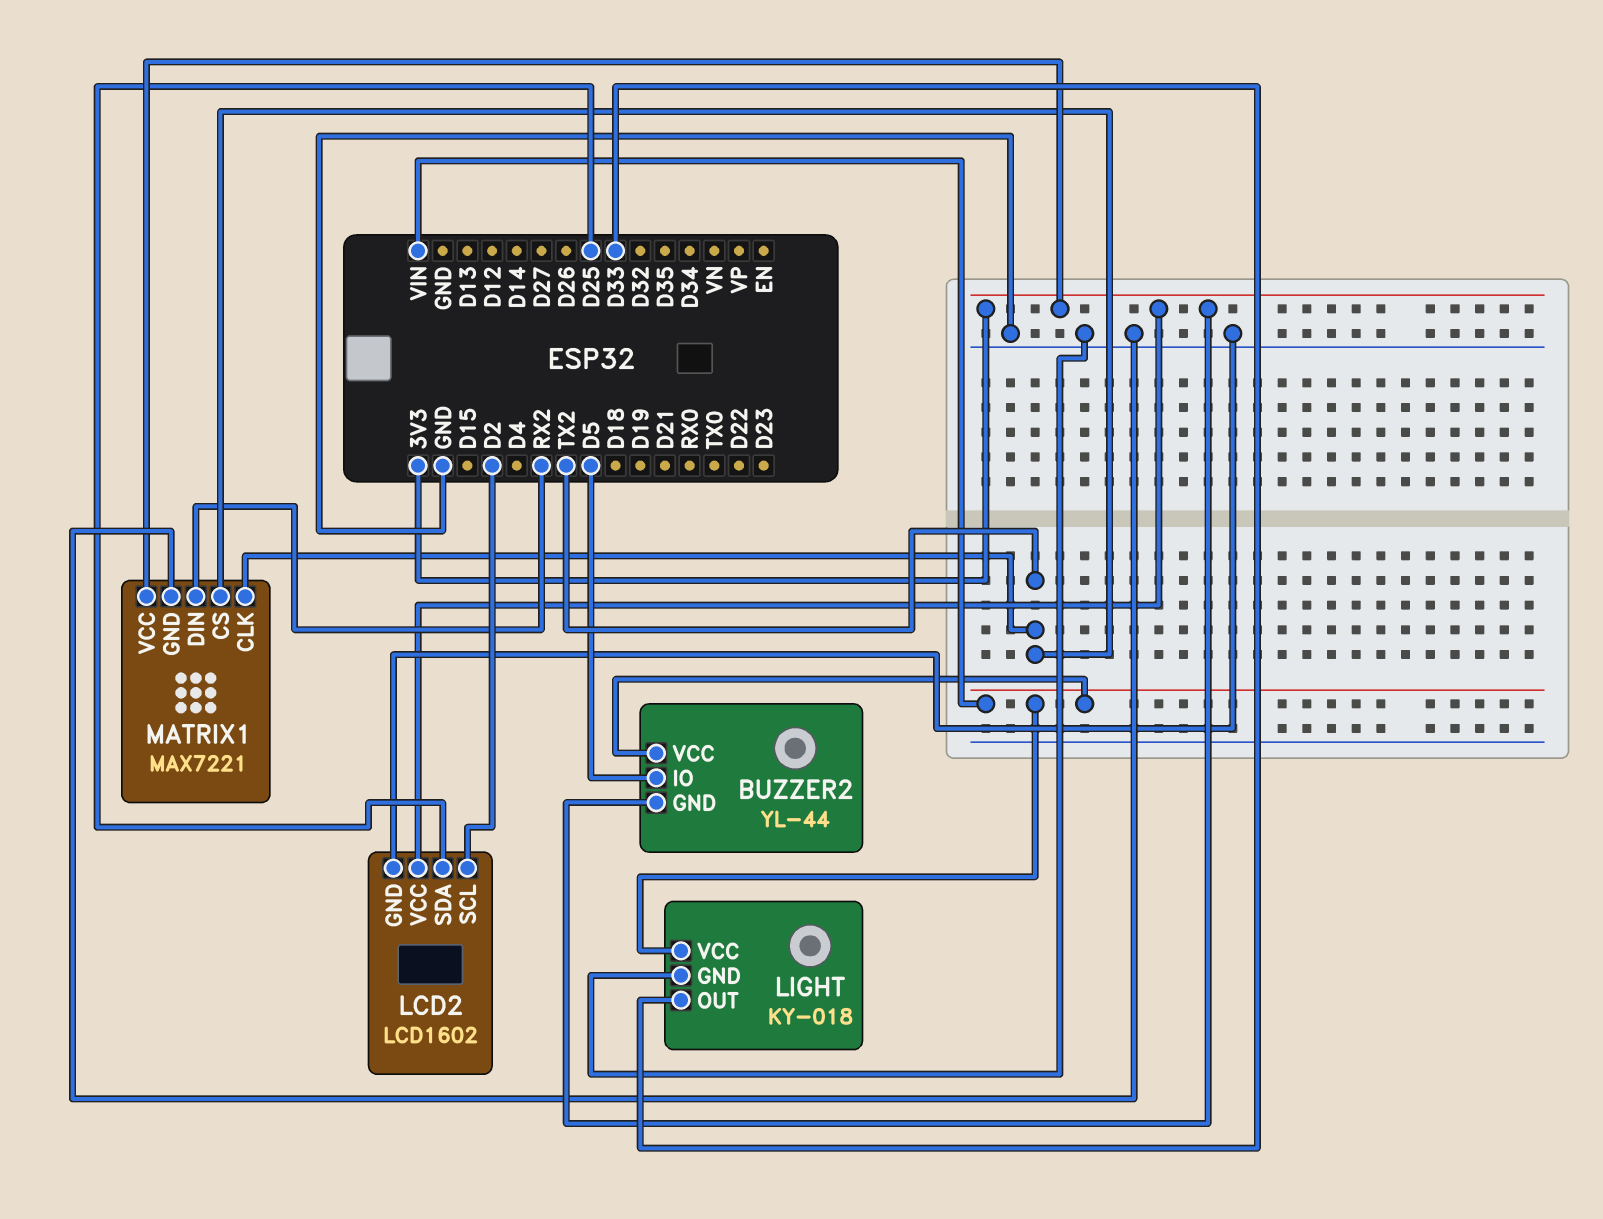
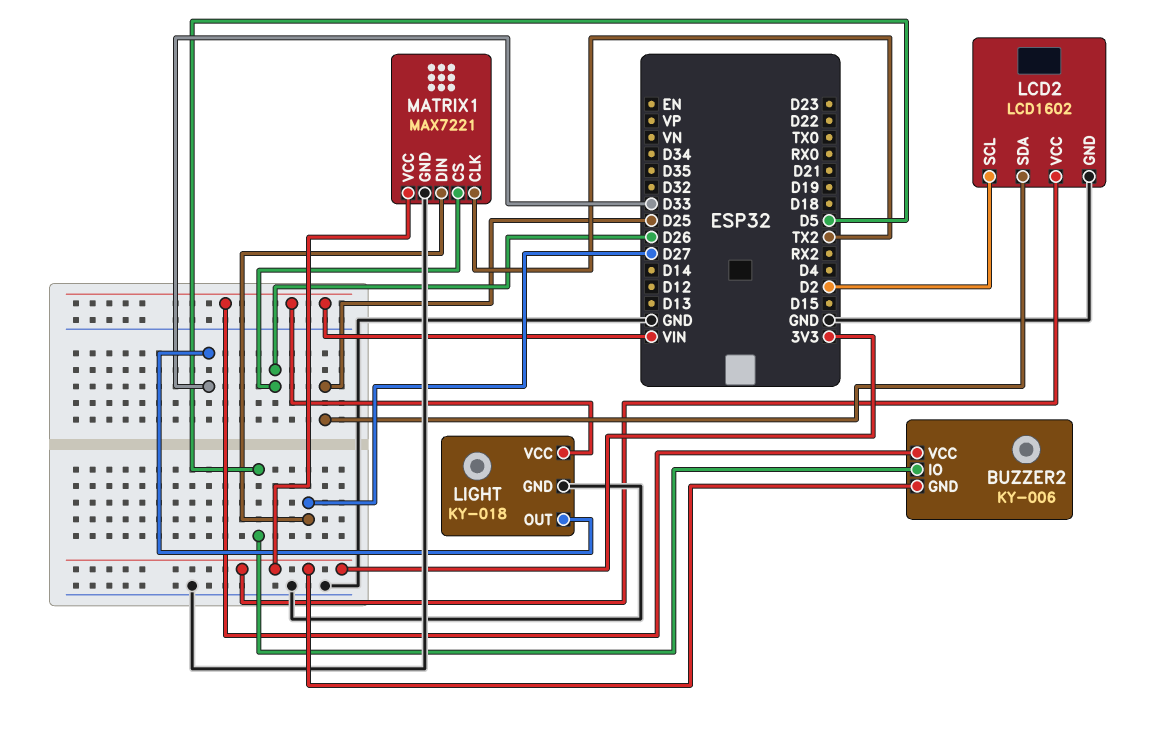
BUZZER2: YL-44 -> KY-006
MATRIX1 pin CS: TX2 -> D26
MATRIX1 pin DIN: RX2 -> D27

